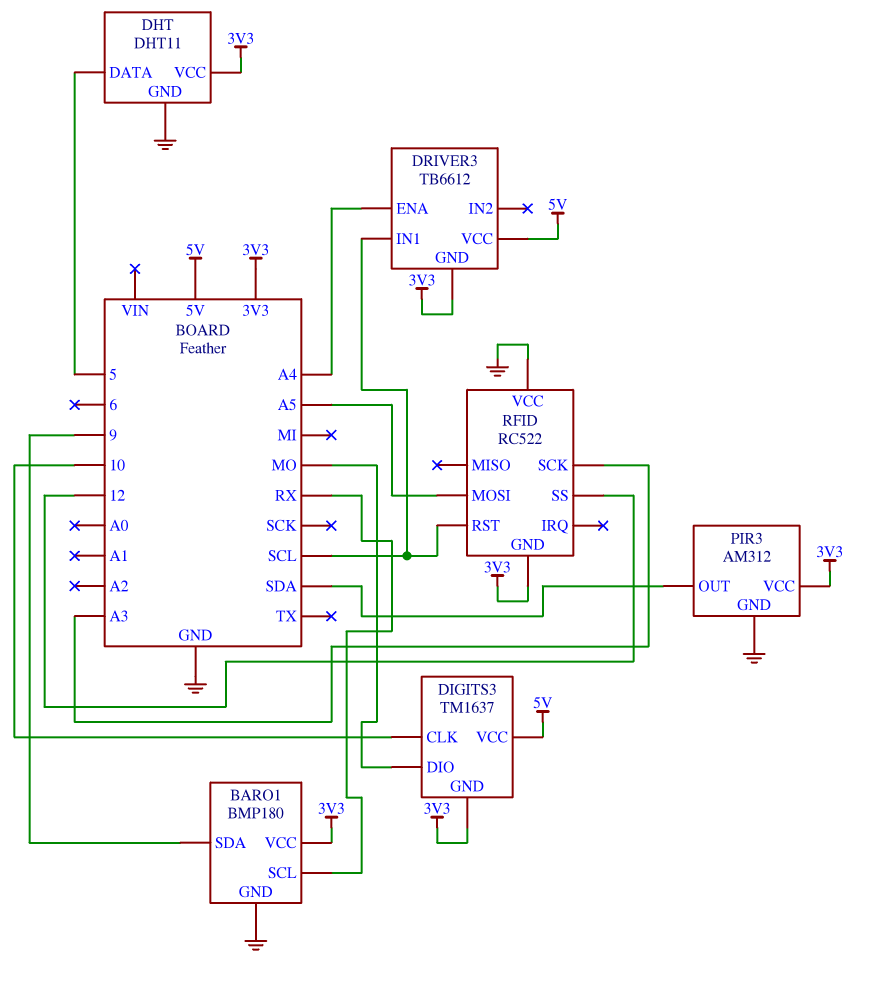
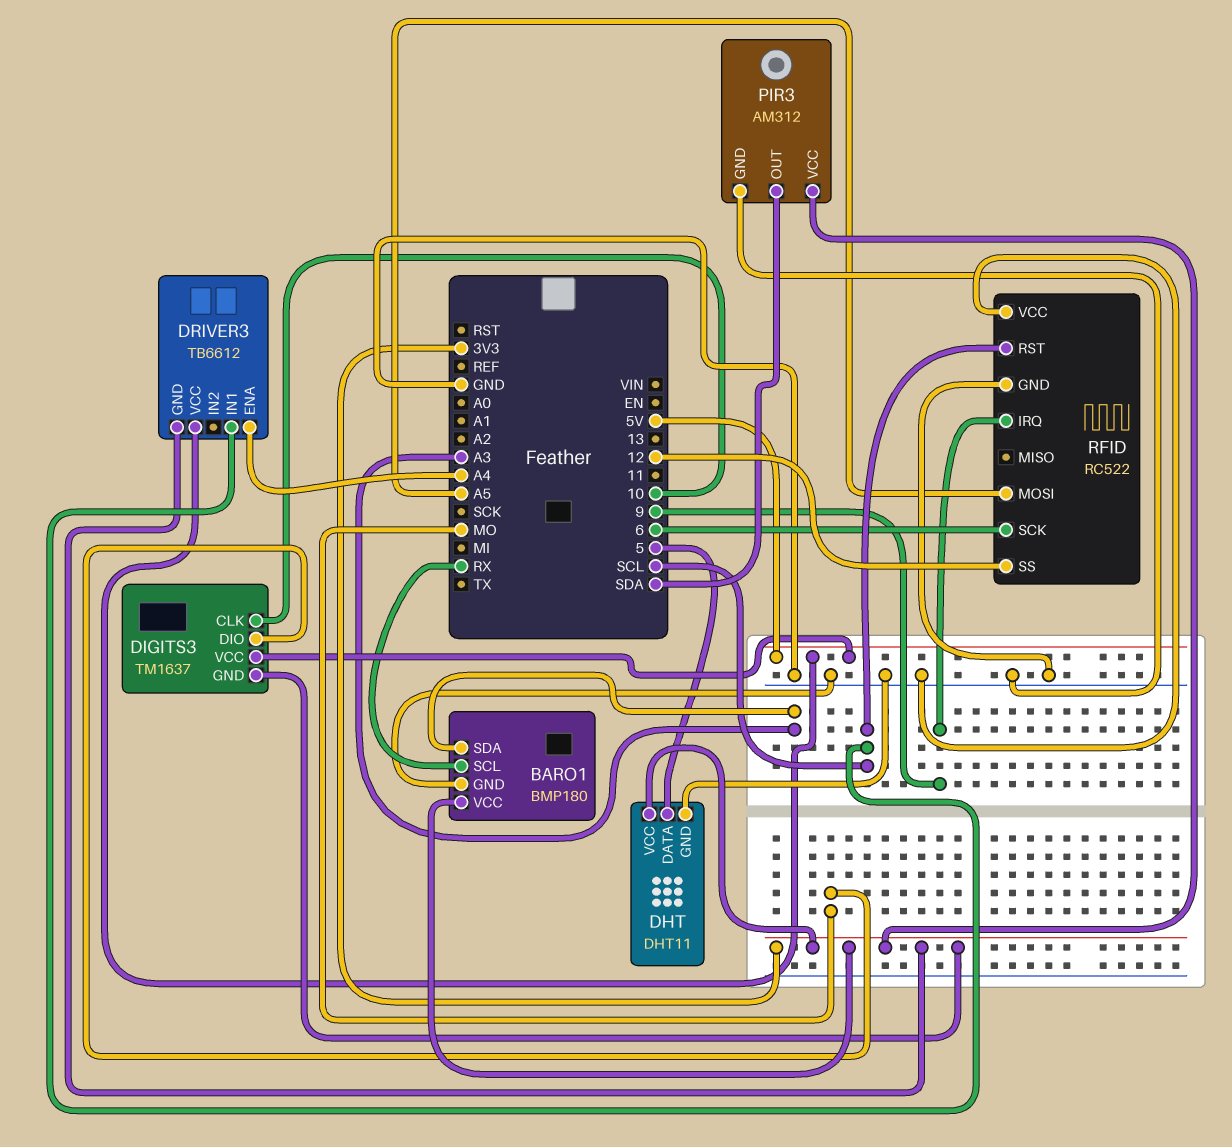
BARO1 pin SDA: 9 -> A3
RFID pin GND: 3V3 -> GND
RFID pin IRQ: none -> 9
RFID pin SCK: A3 -> 6

